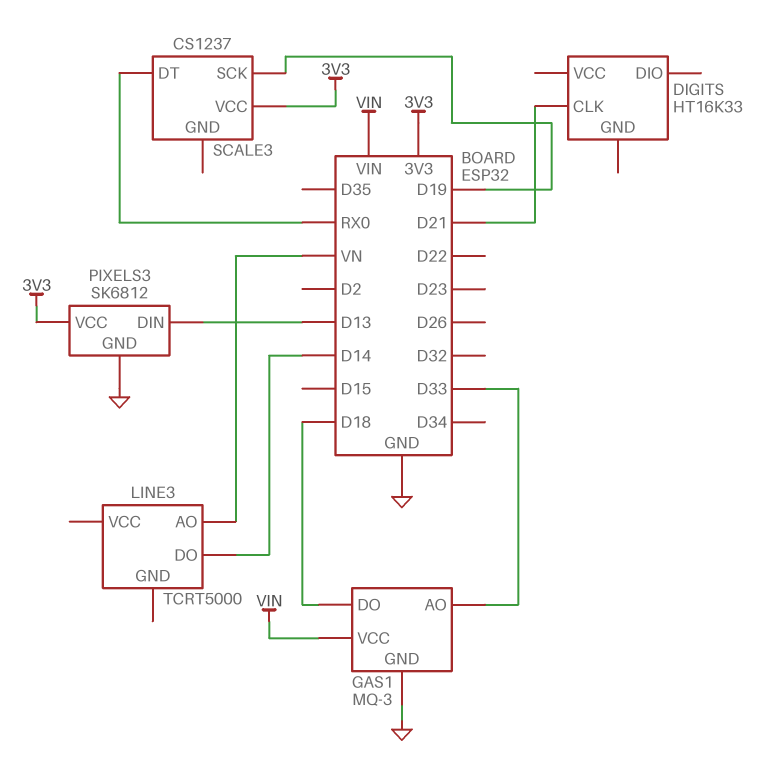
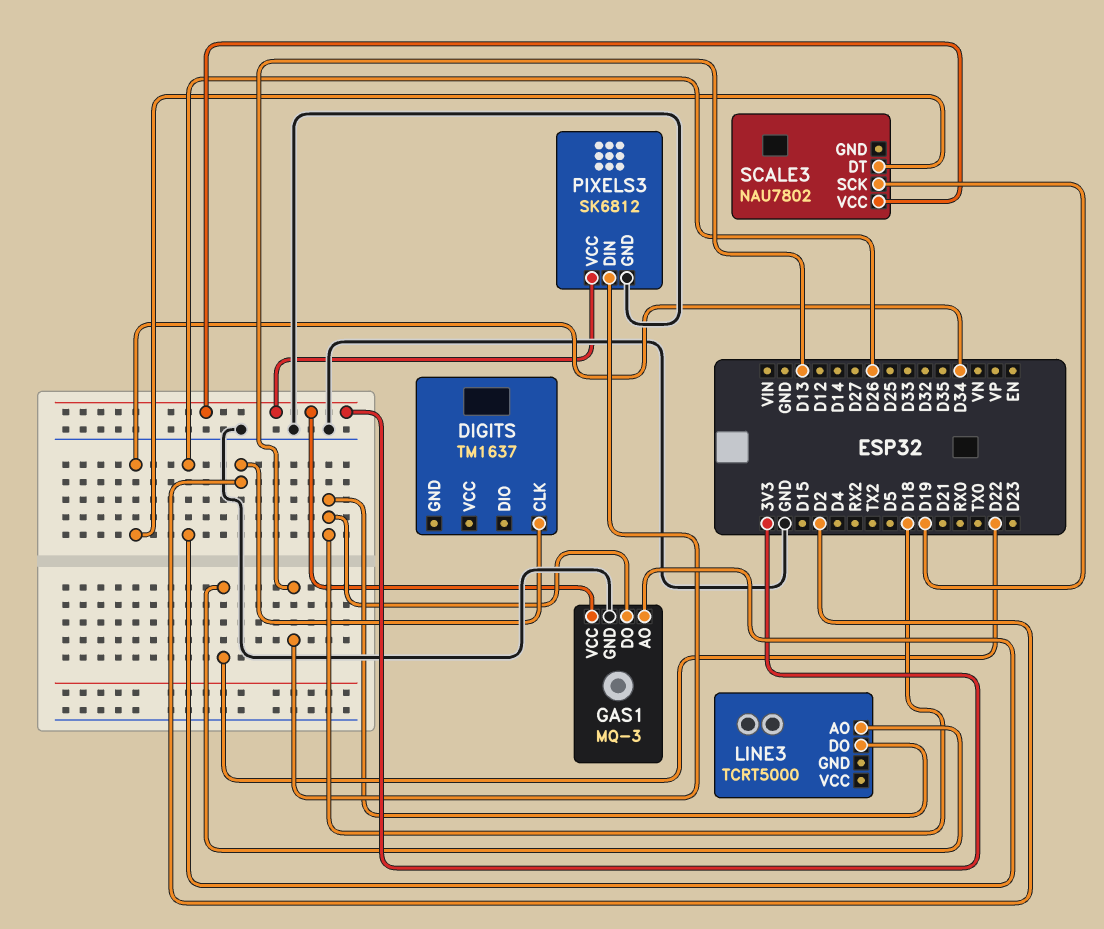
DIGITS: HT16K33 -> TM1637
DIGITS pin CLK: D21 -> D2
GAS1 pin AO: D33 -> D26
GAS1 pin VCC: VIN -> 3V3
LINE3 pin AO: VN -> D22
LINE3 pin DO: D14 -> D18
SCALE3: CS1237 -> NAU7802
SCALE3 pin DT: RX0 -> D34

